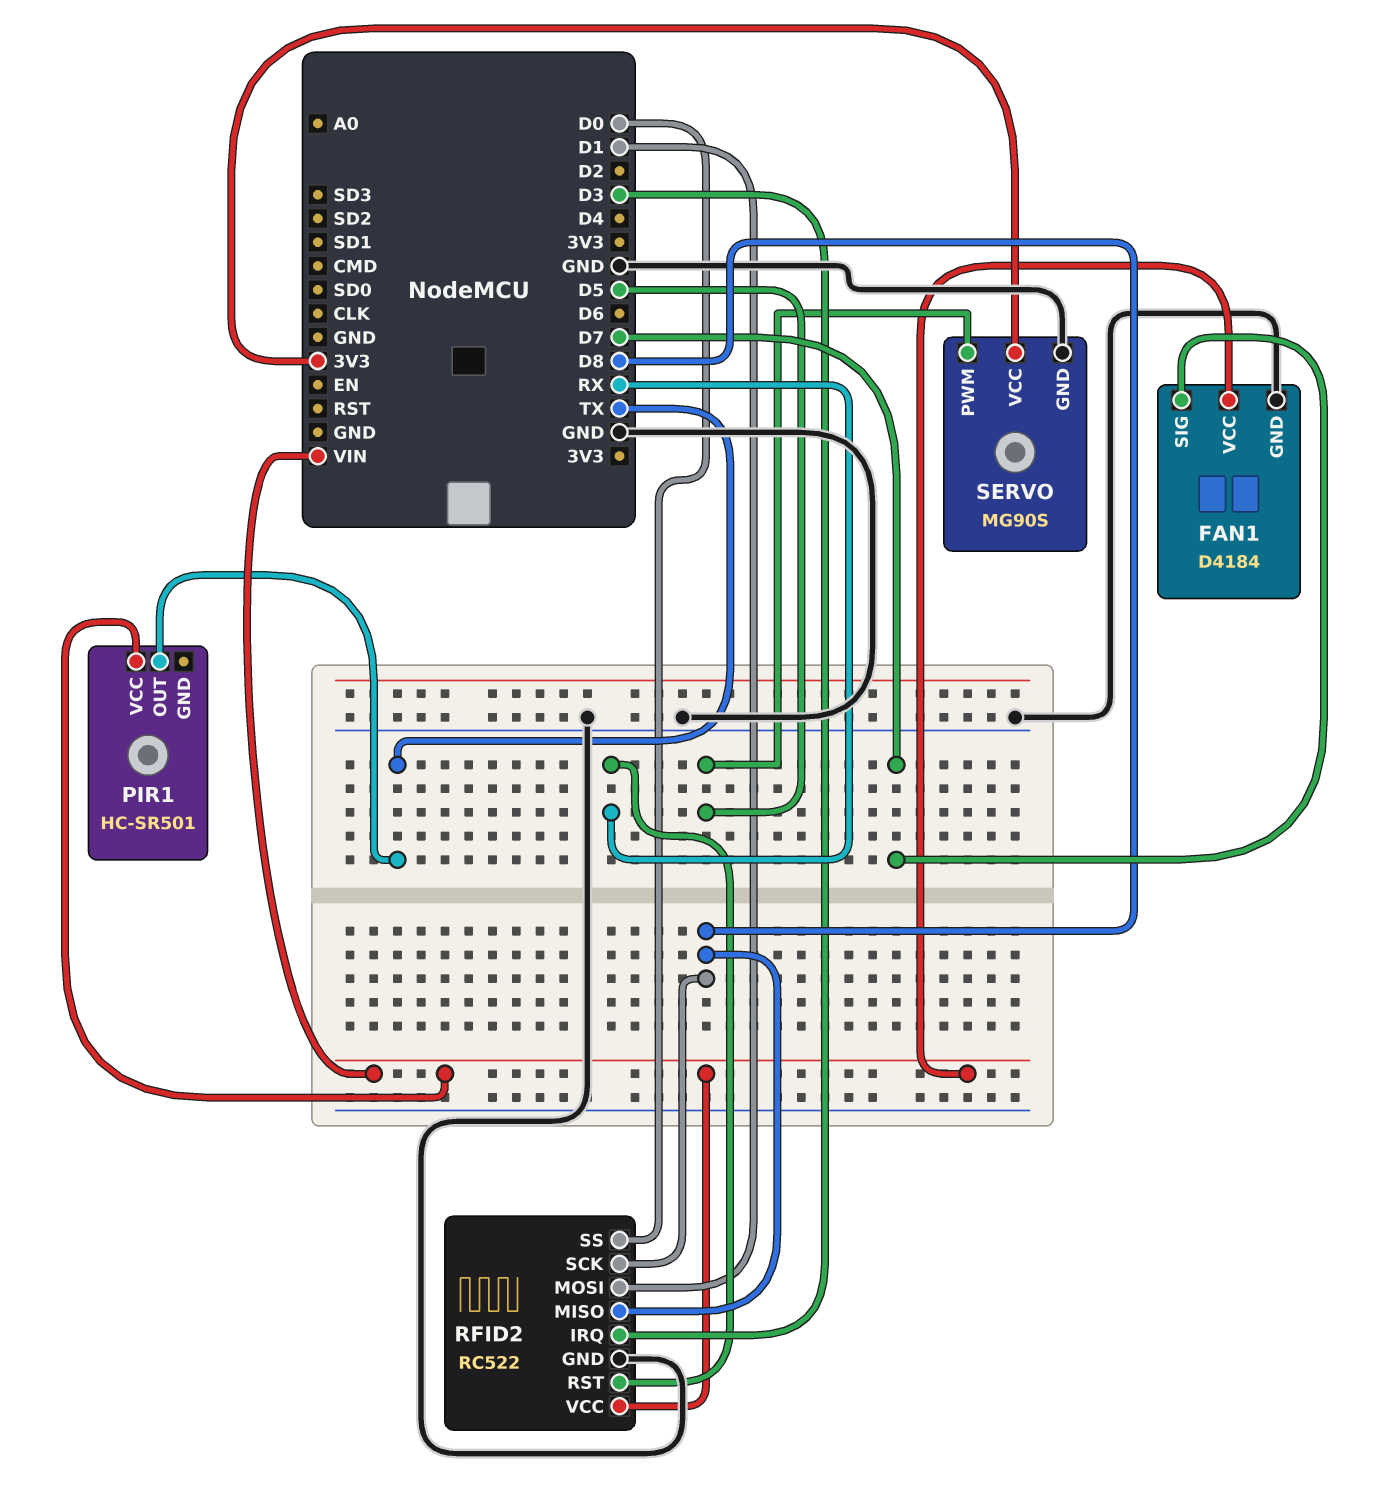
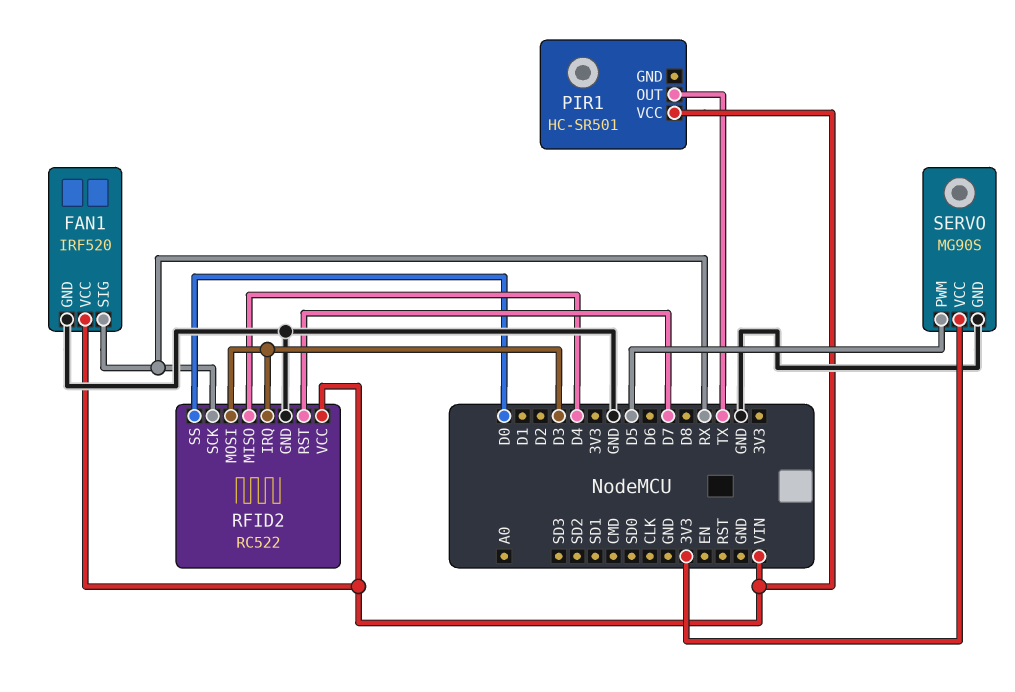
FAN1: D4184 -> IRF520
FAN1 pin SIG: D7 -> RX
RFID2 pin MISO: D8 -> D4
RFID2 pin MOSI: D1 -> D3
RFID2 pin RST: RX -> D7
RFID2 pin SCK: D8 -> RX

